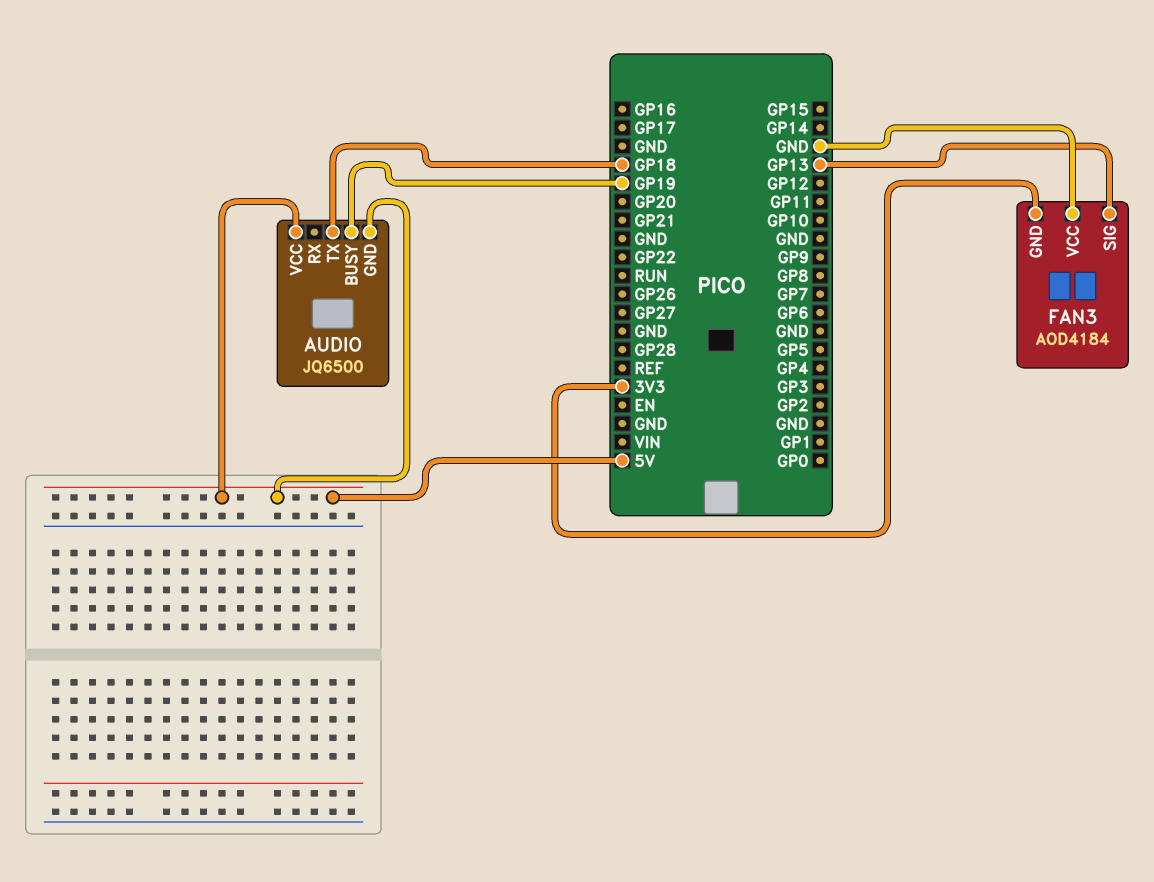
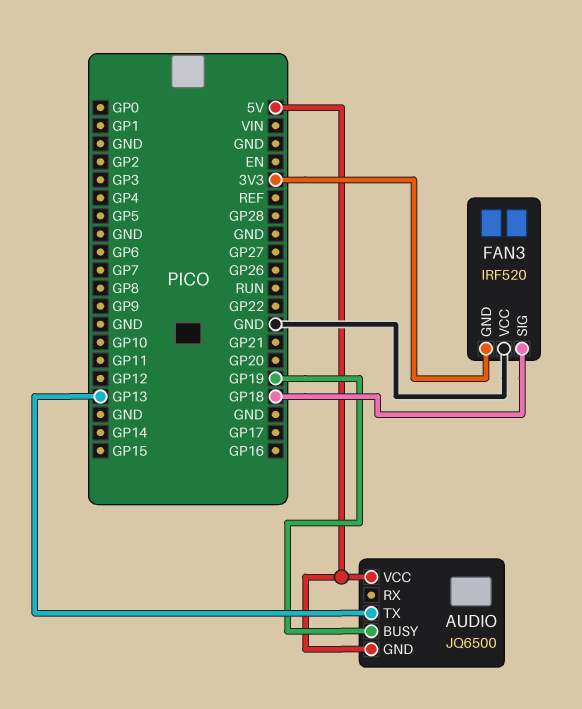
AUDIO pin TX: GP18 -> GP13
FAN3: AOD4184 -> IRF520
FAN3 pin SIG: GP13 -> GP18

